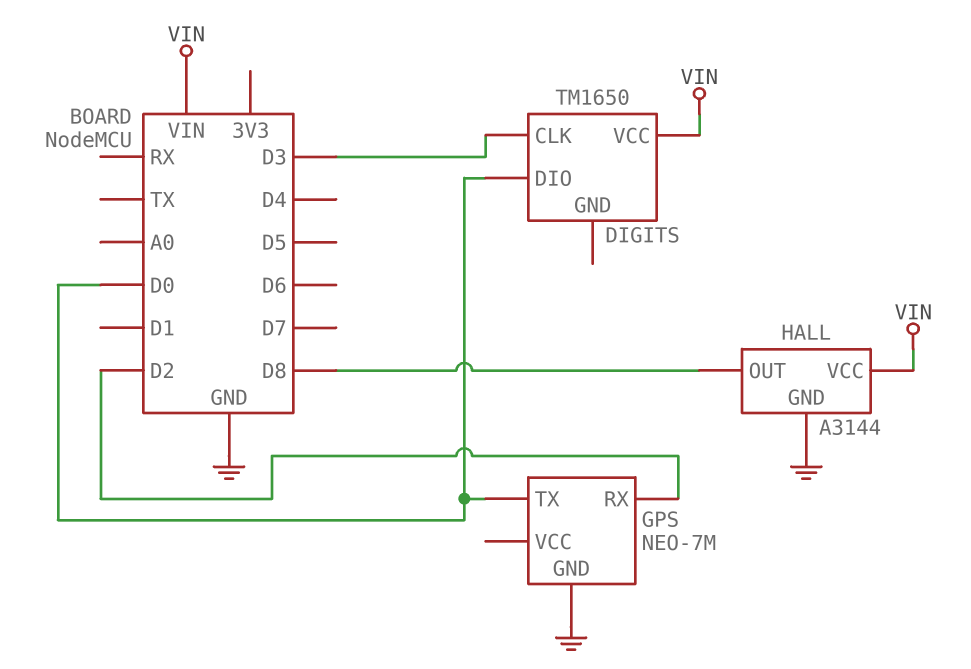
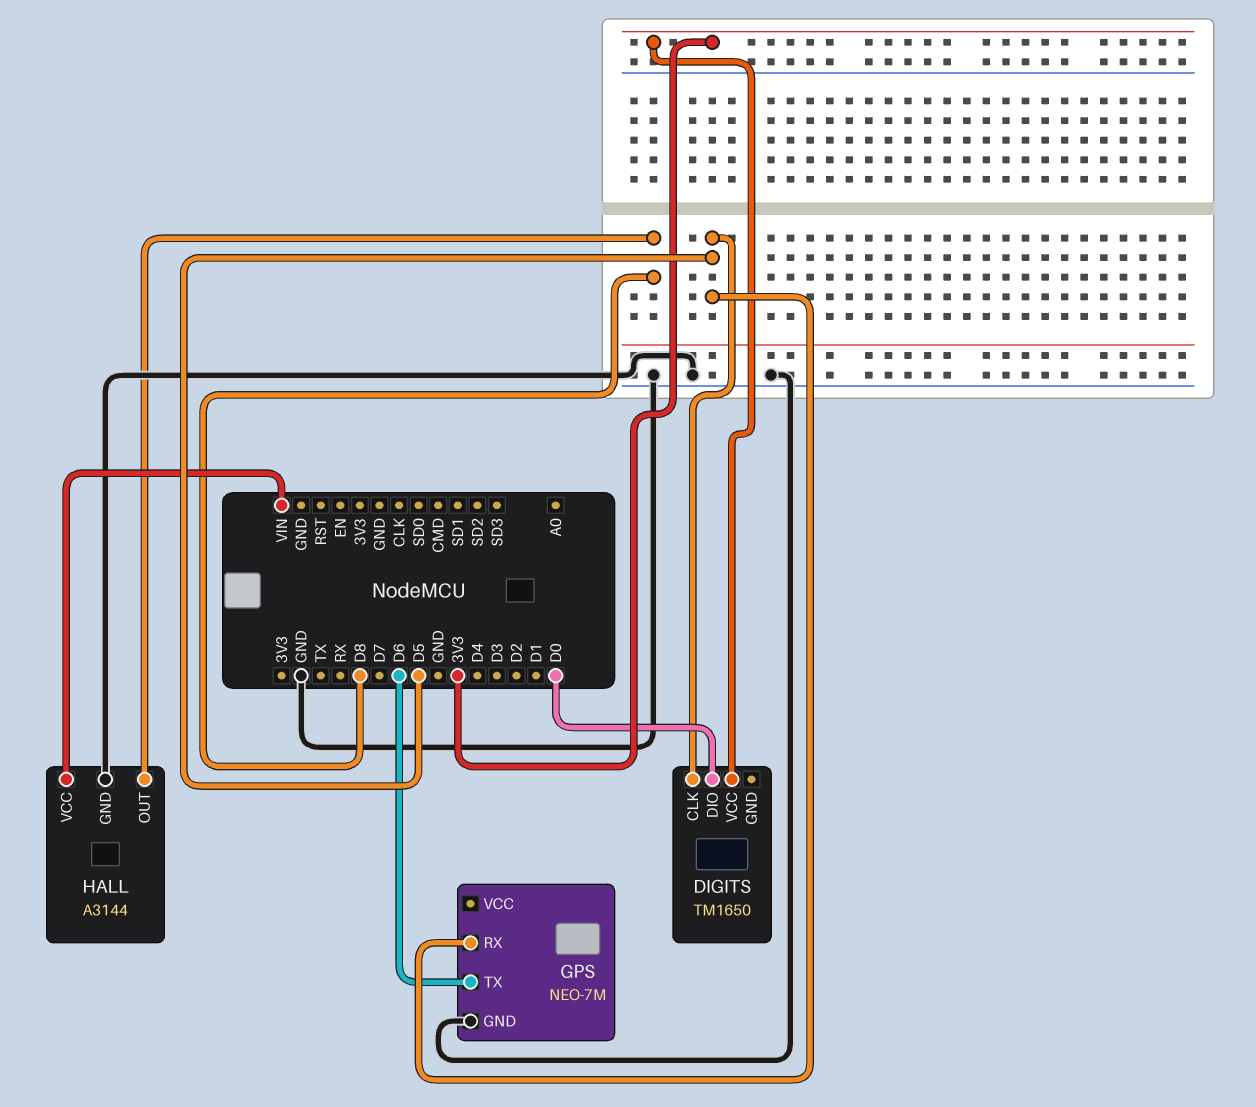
DIGITS pin CLK: D3 -> D5
DIGITS pin VCC: VIN -> 3V3
GPS pin RX: D2 -> D5
GPS pin TX: D0 -> D6

